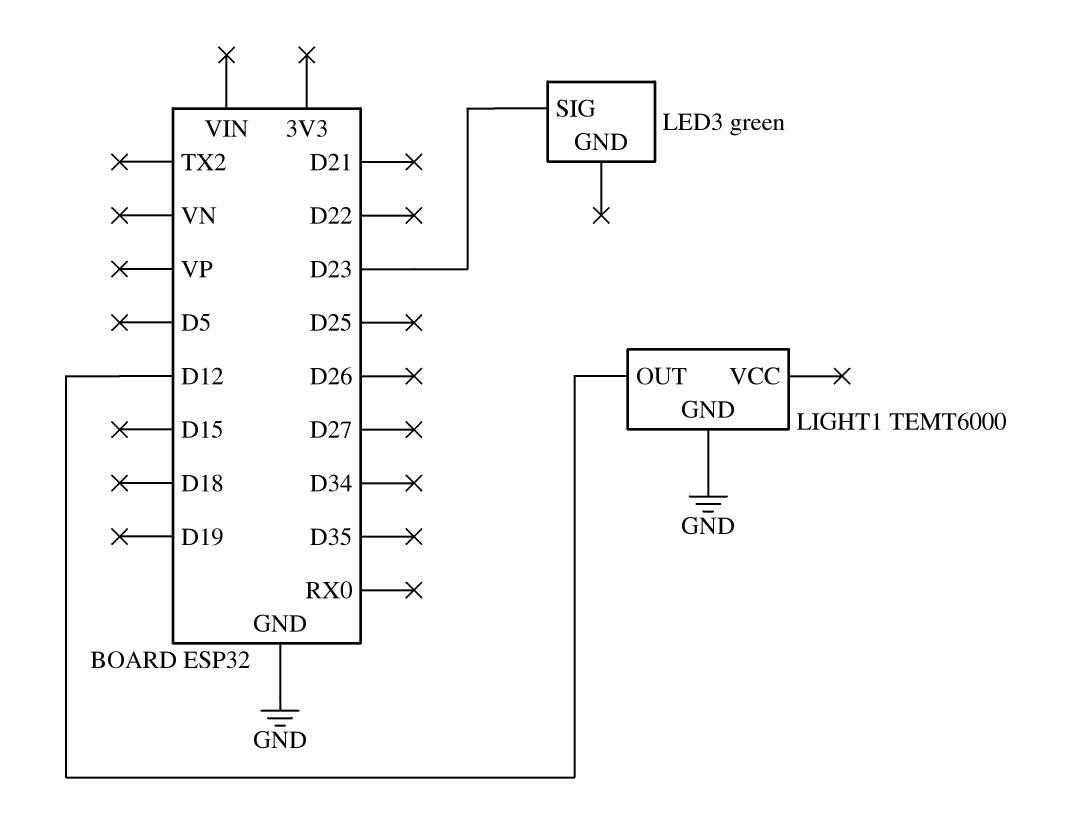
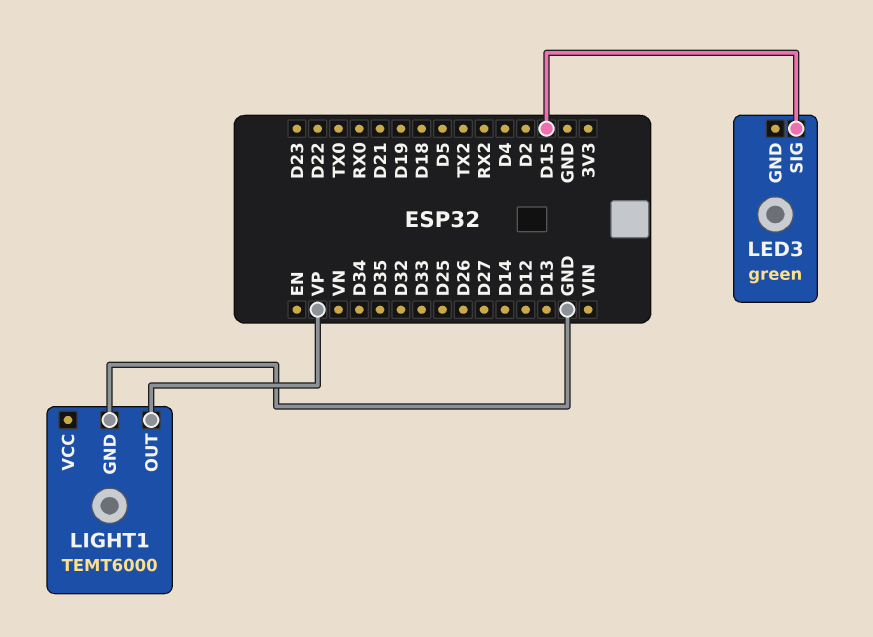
LED3 pin SIG: D23 -> D15
LIGHT1 pin OUT: D12 -> VP

